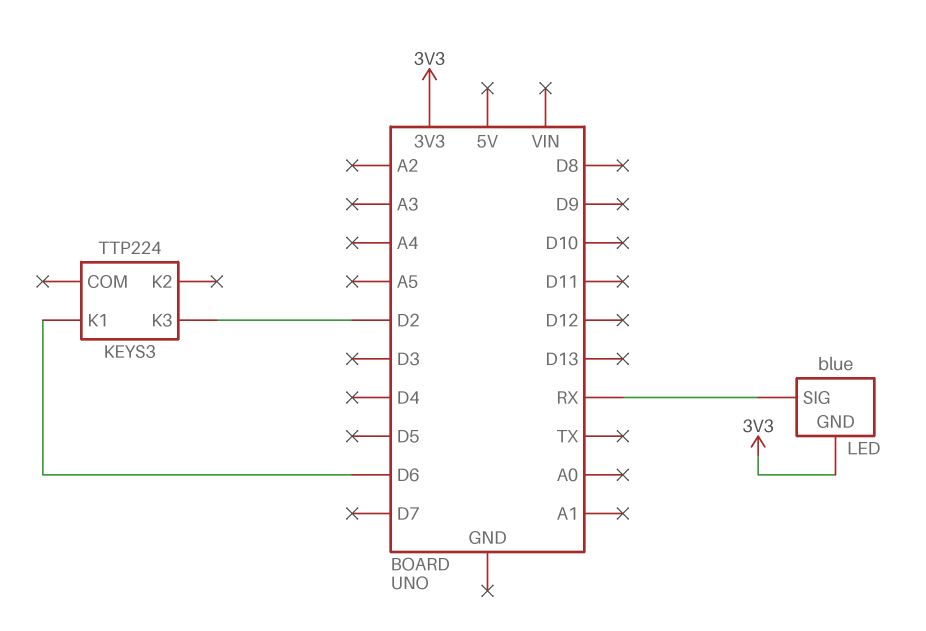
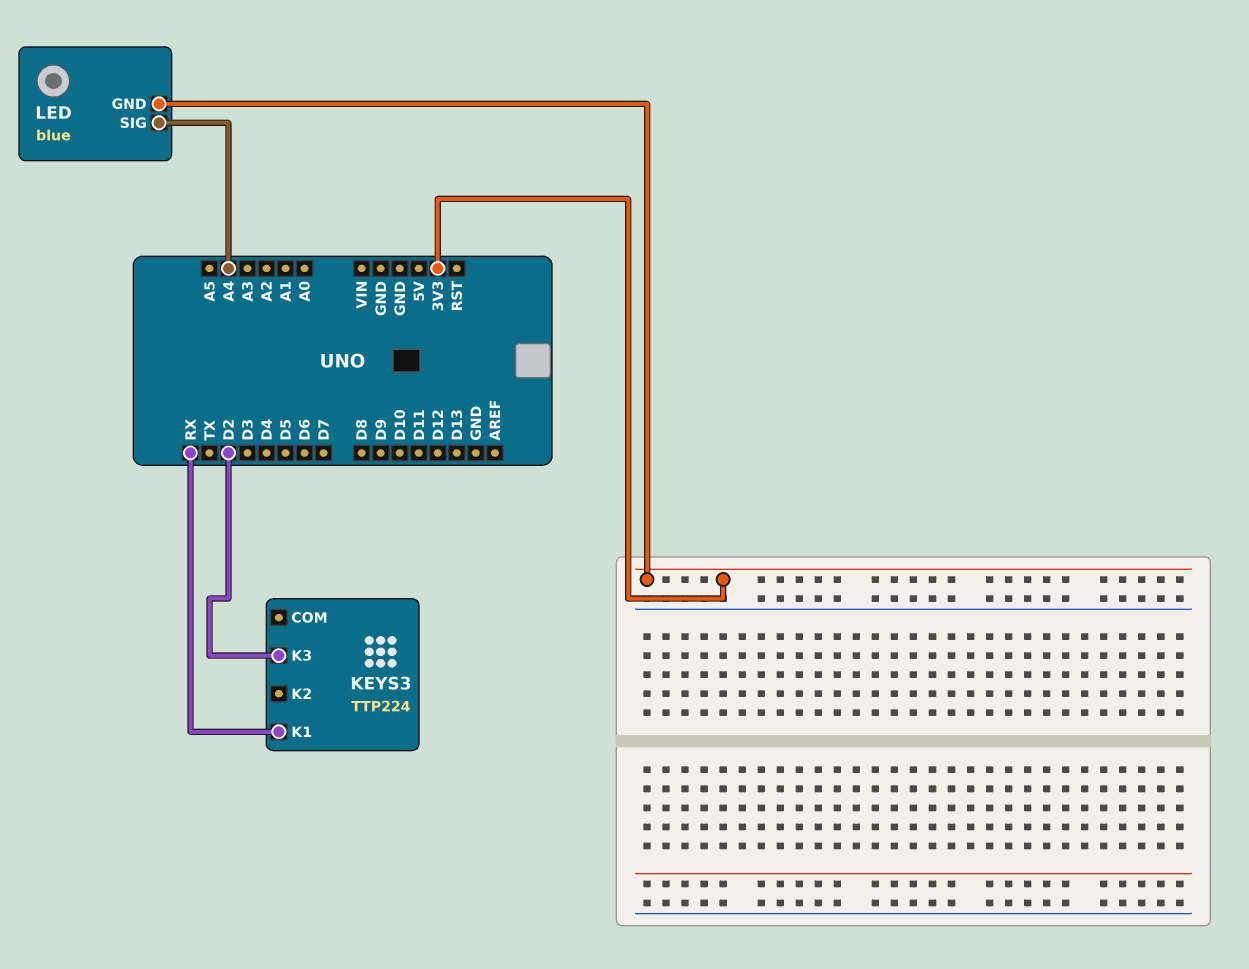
KEYS3 pin K1: D6 -> RX
LED pin SIG: RX -> A4

